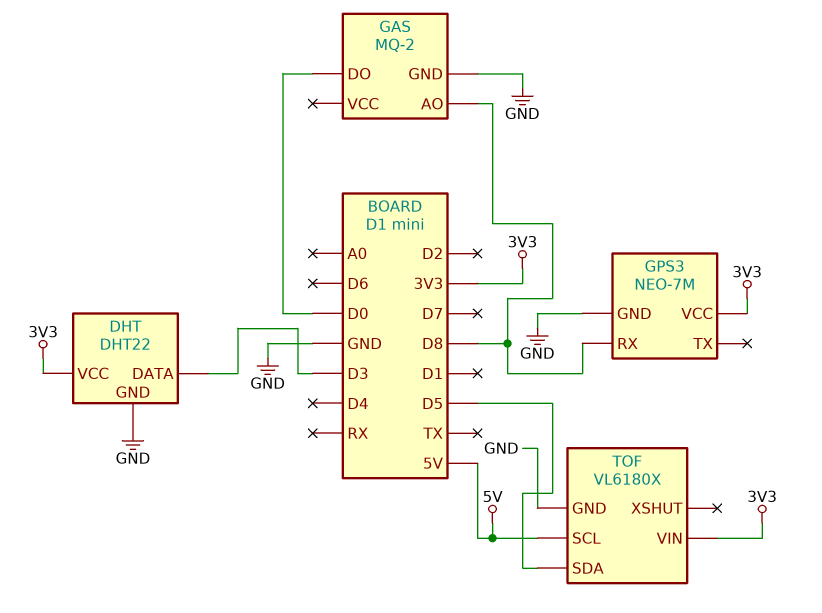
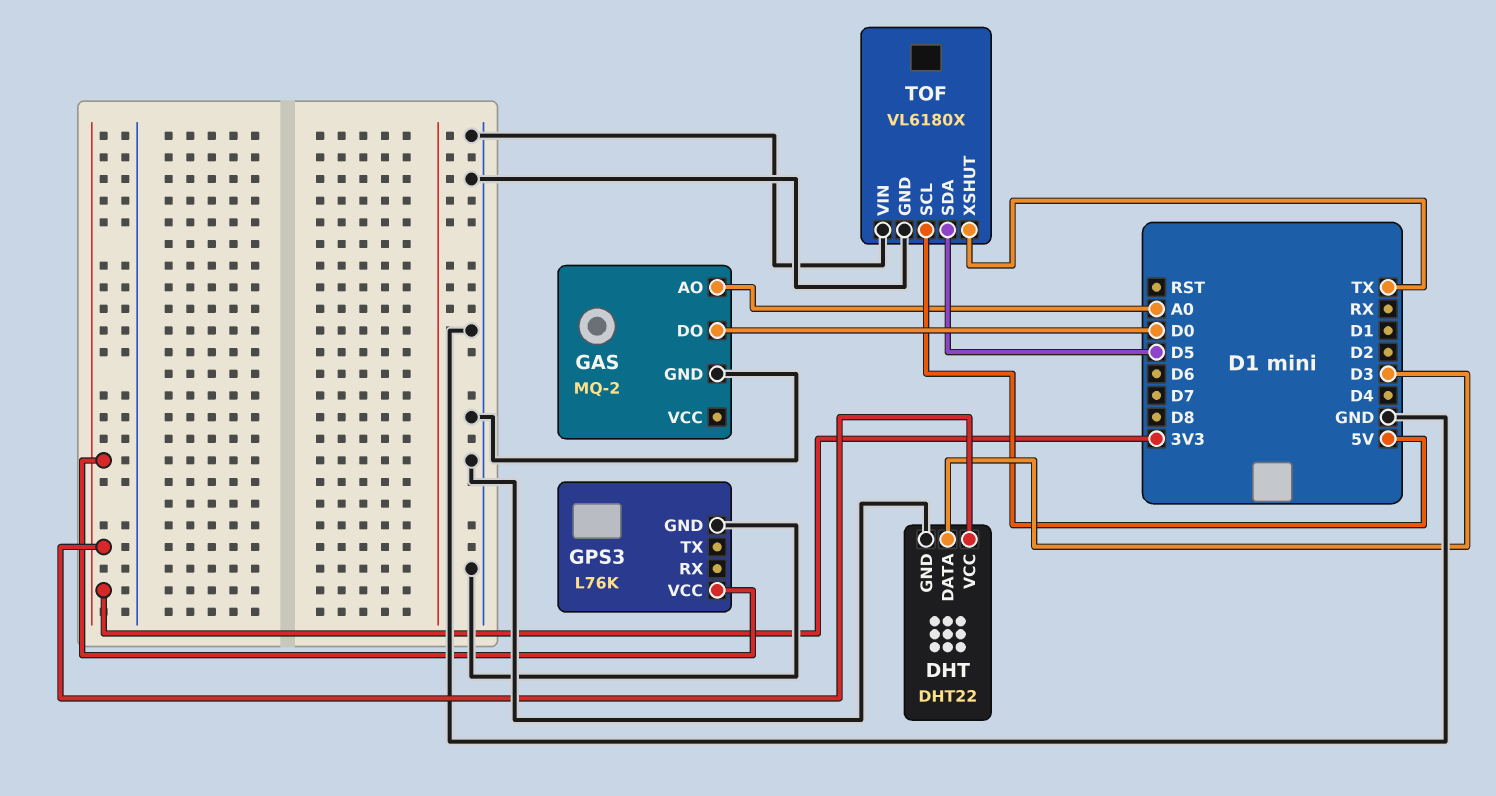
GAS pin AO: D8 -> A0
GPS3: NEO-7M -> L76K
GPS3 pin RX: D8 -> none
TOF pin VIN: 3V3 -> GND
TOF pin XSHUT: none -> TX

